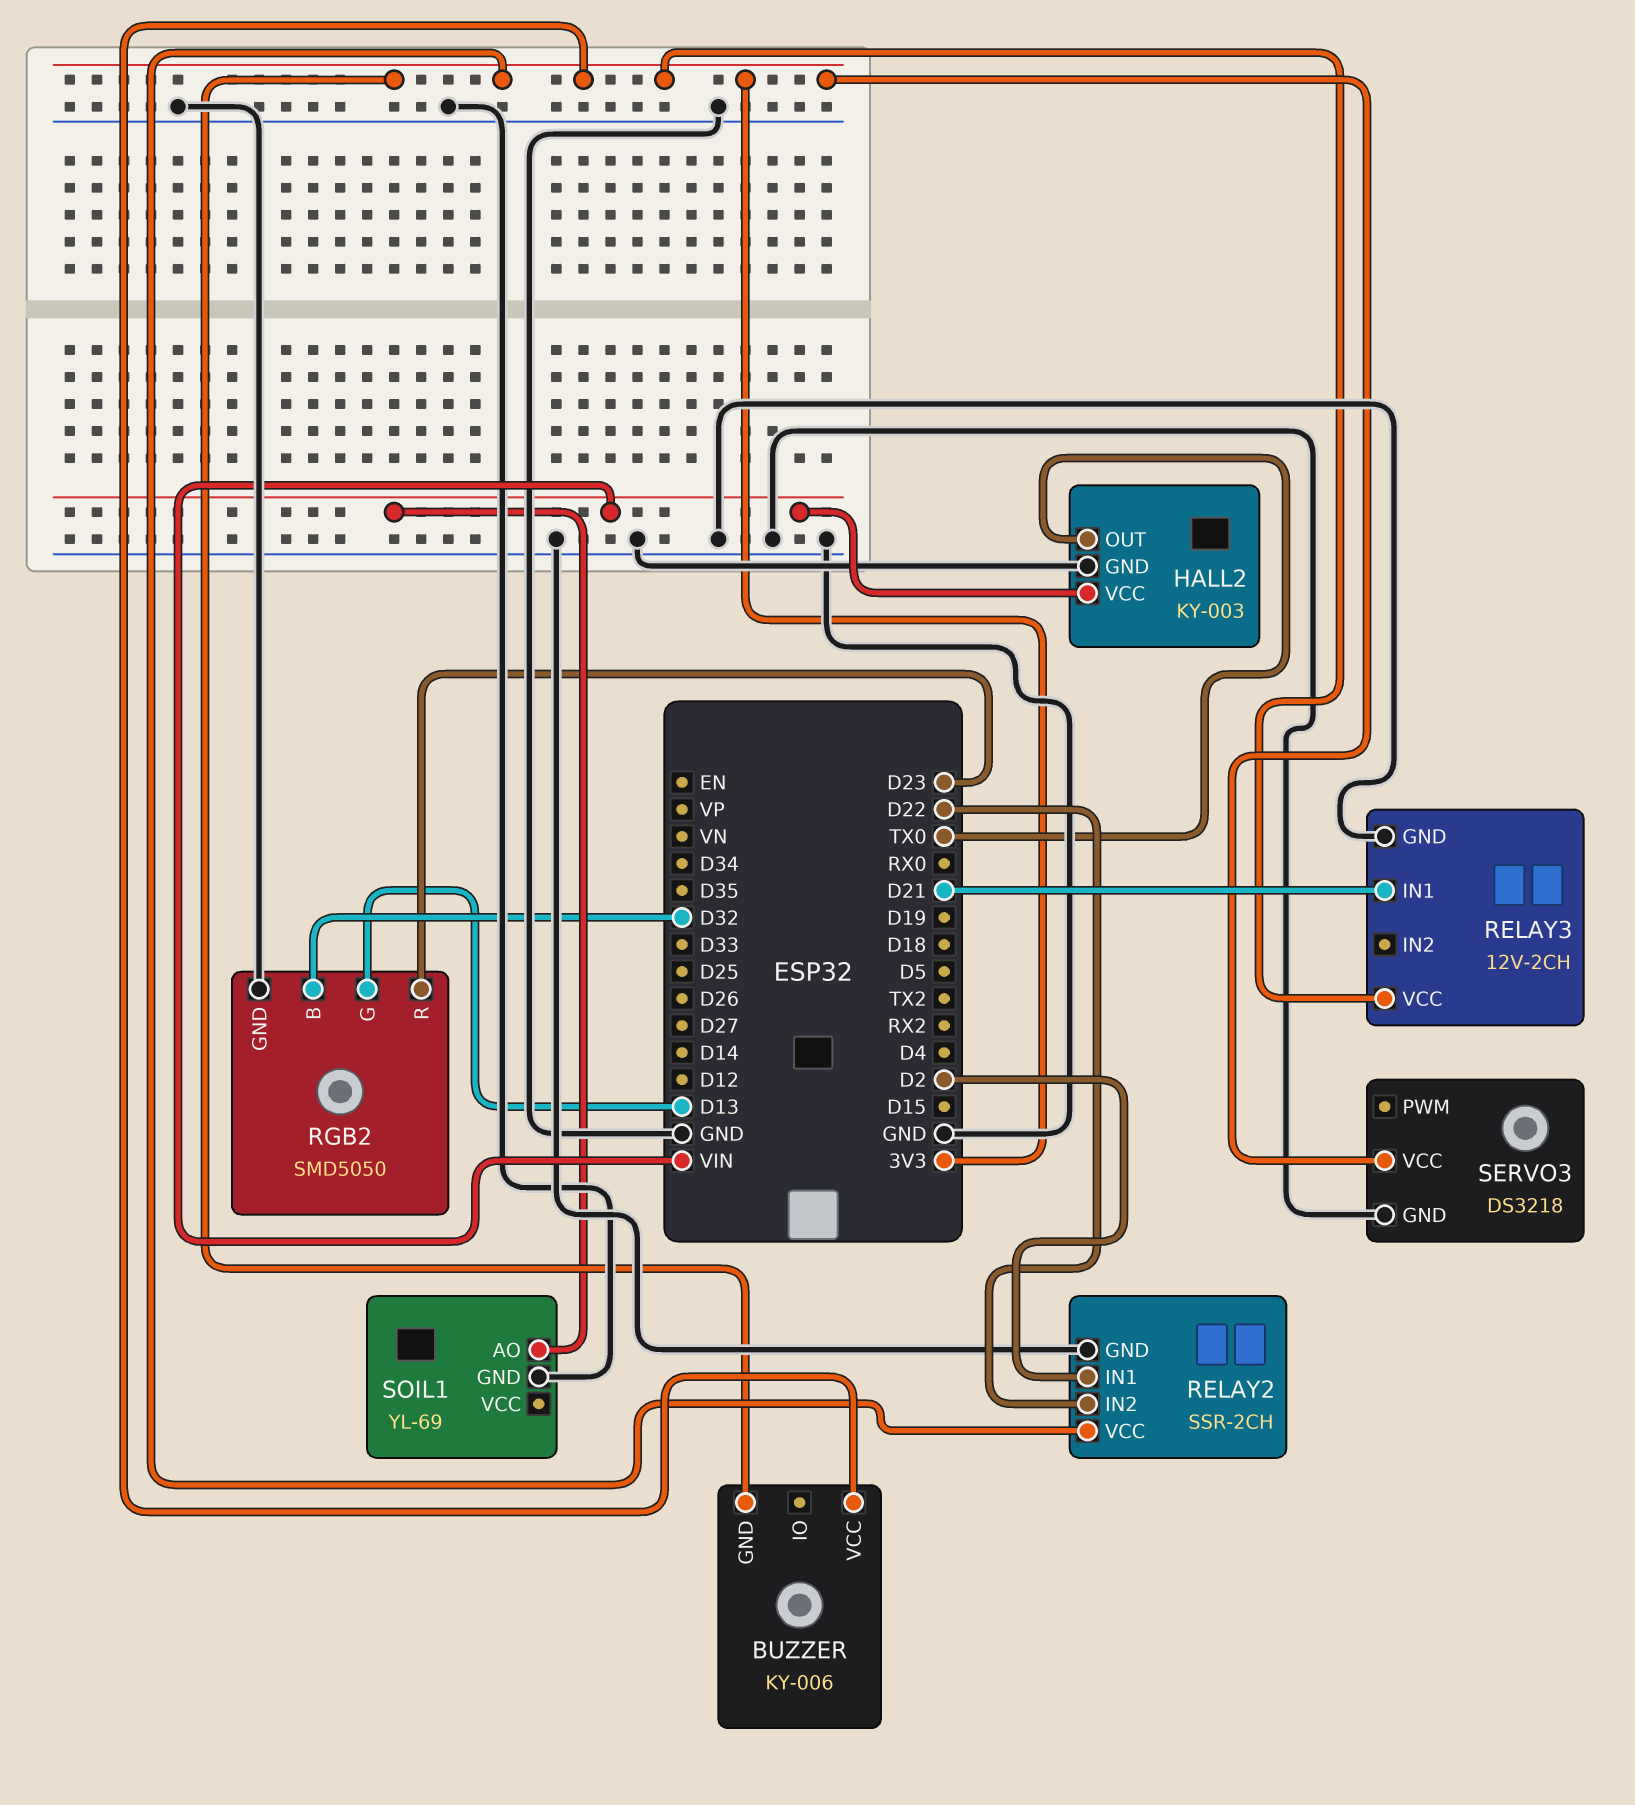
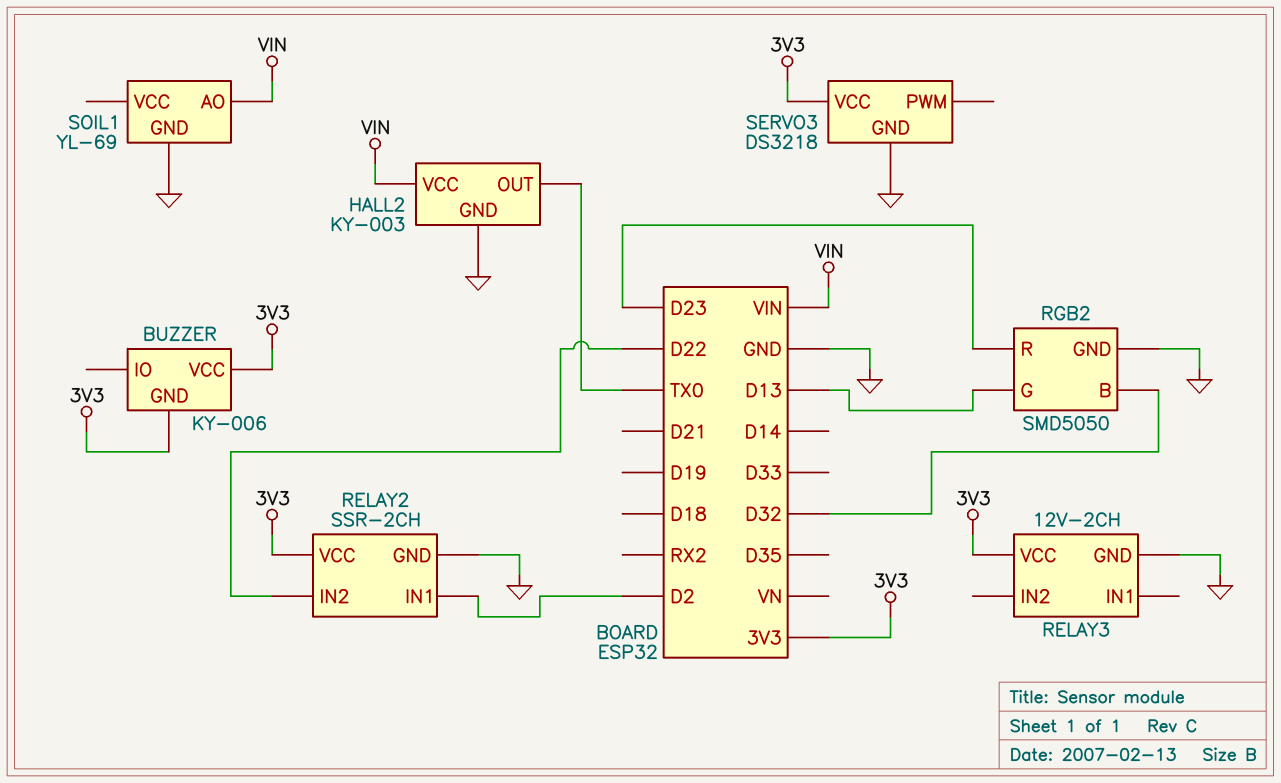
RELAY3 pin IN1: D21 -> none

